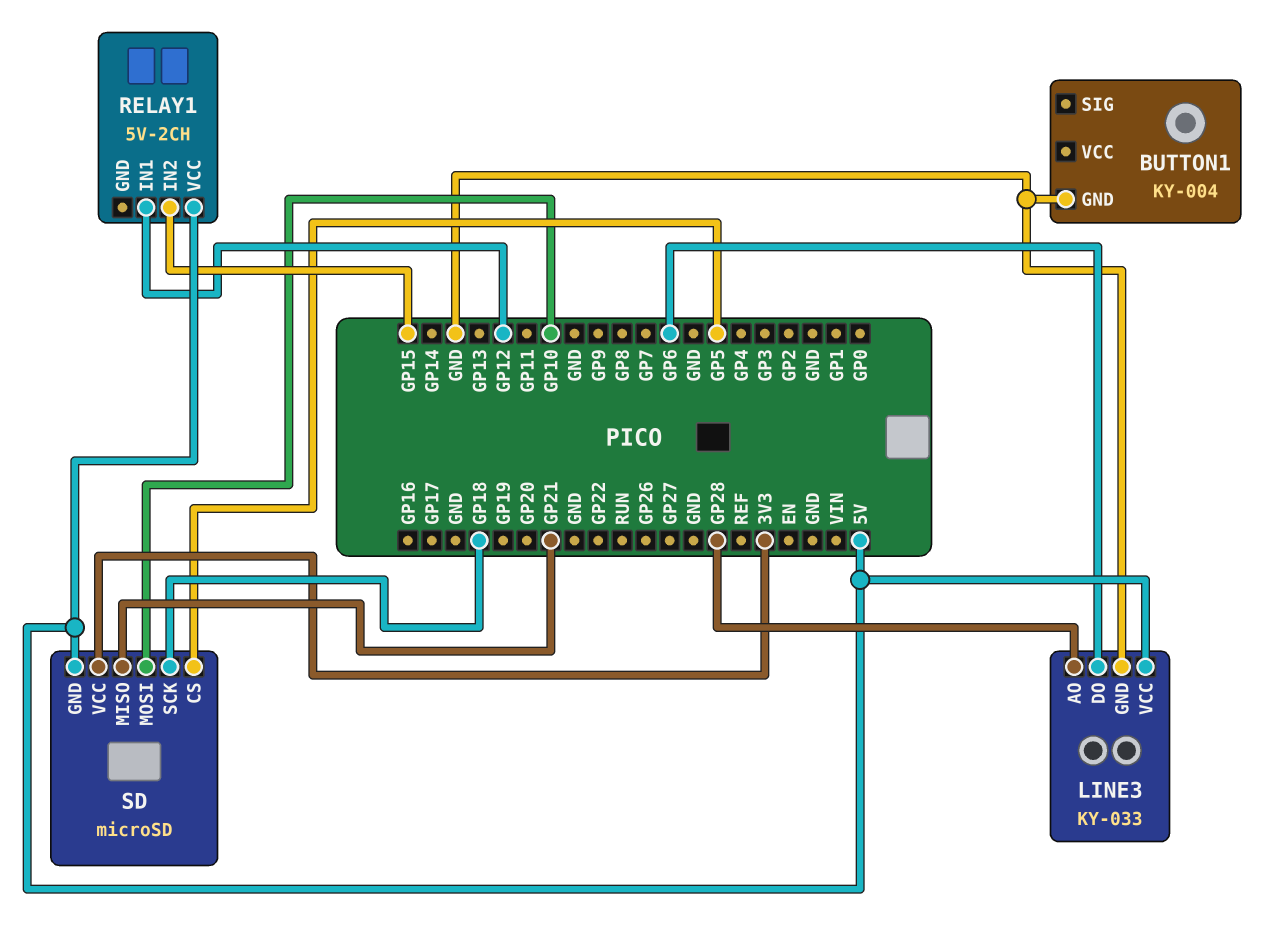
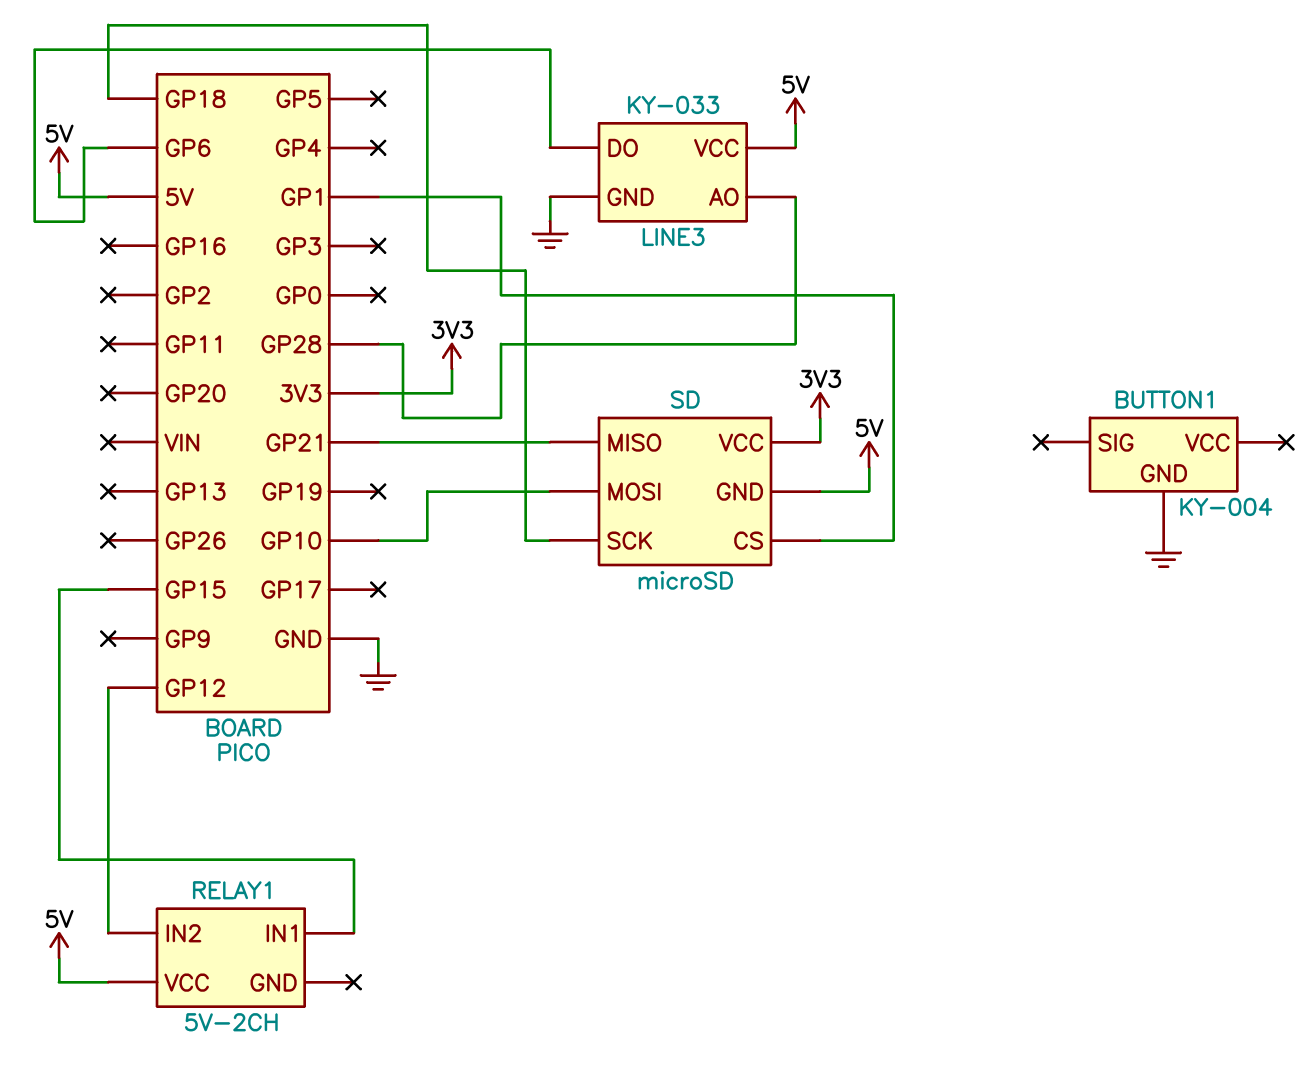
RELAY1 pin IN1: GP12 -> GP15
RELAY1 pin IN2: GP15 -> GP12
SD pin CS: GP5 -> GP1

